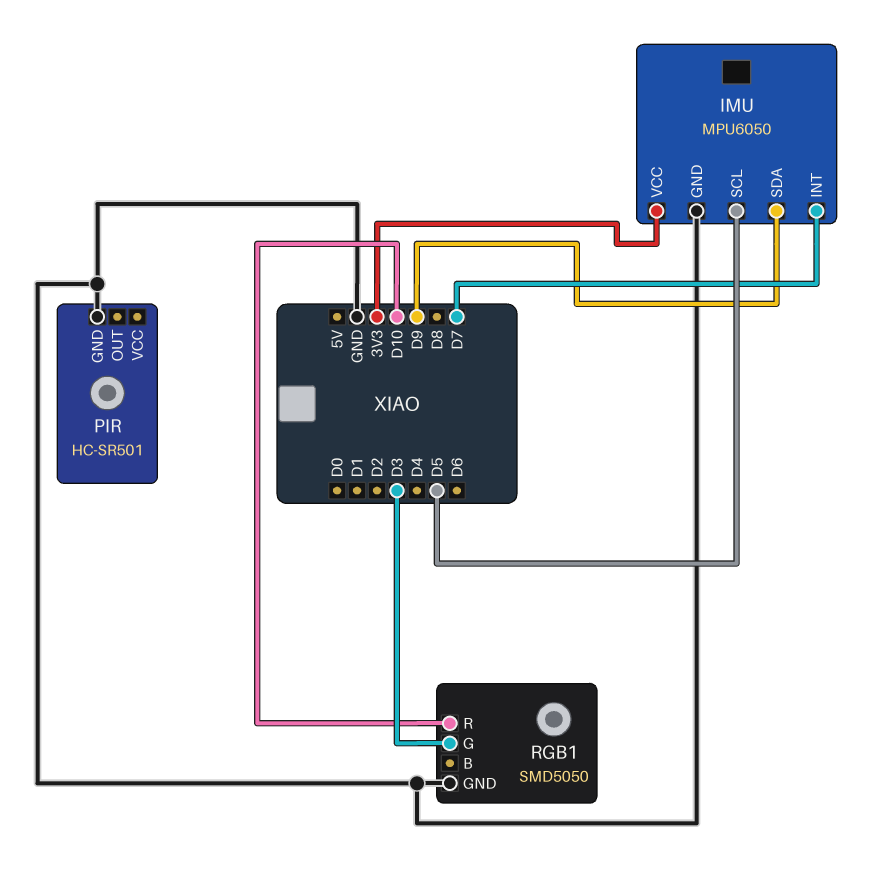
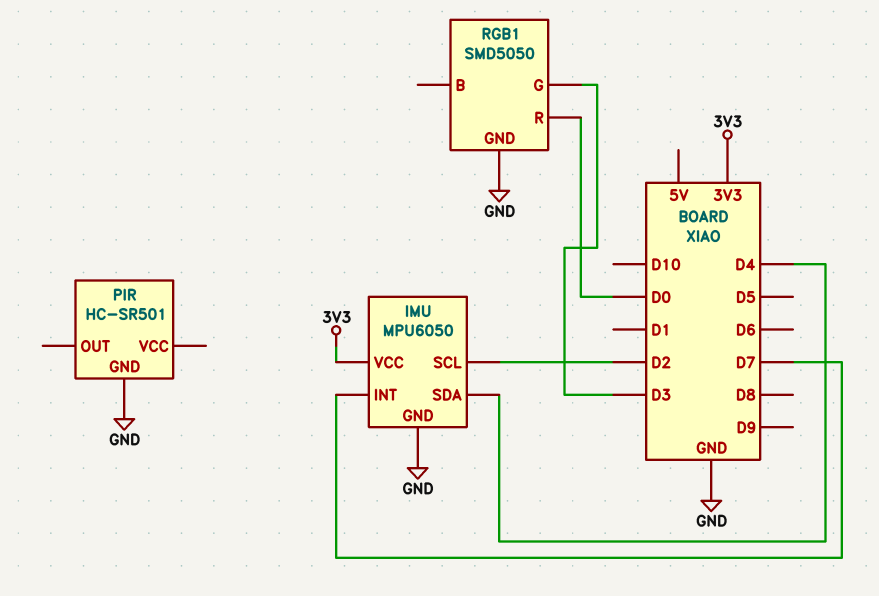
IMU pin SCL: D5 -> D2
IMU pin SDA: D9 -> D4
RGB1 pin R: D10 -> D0

